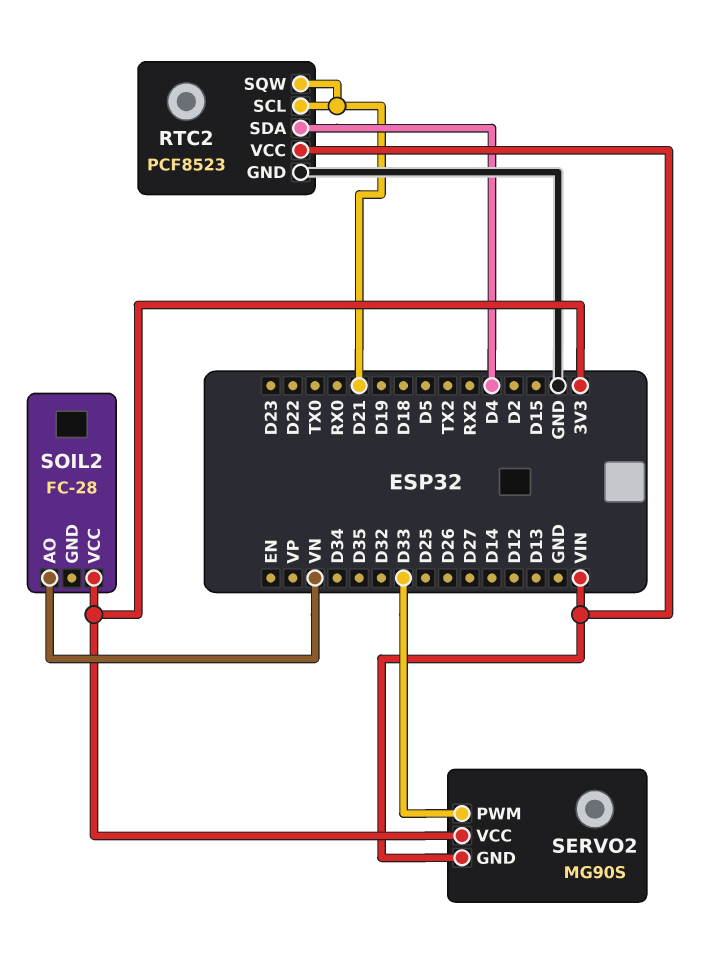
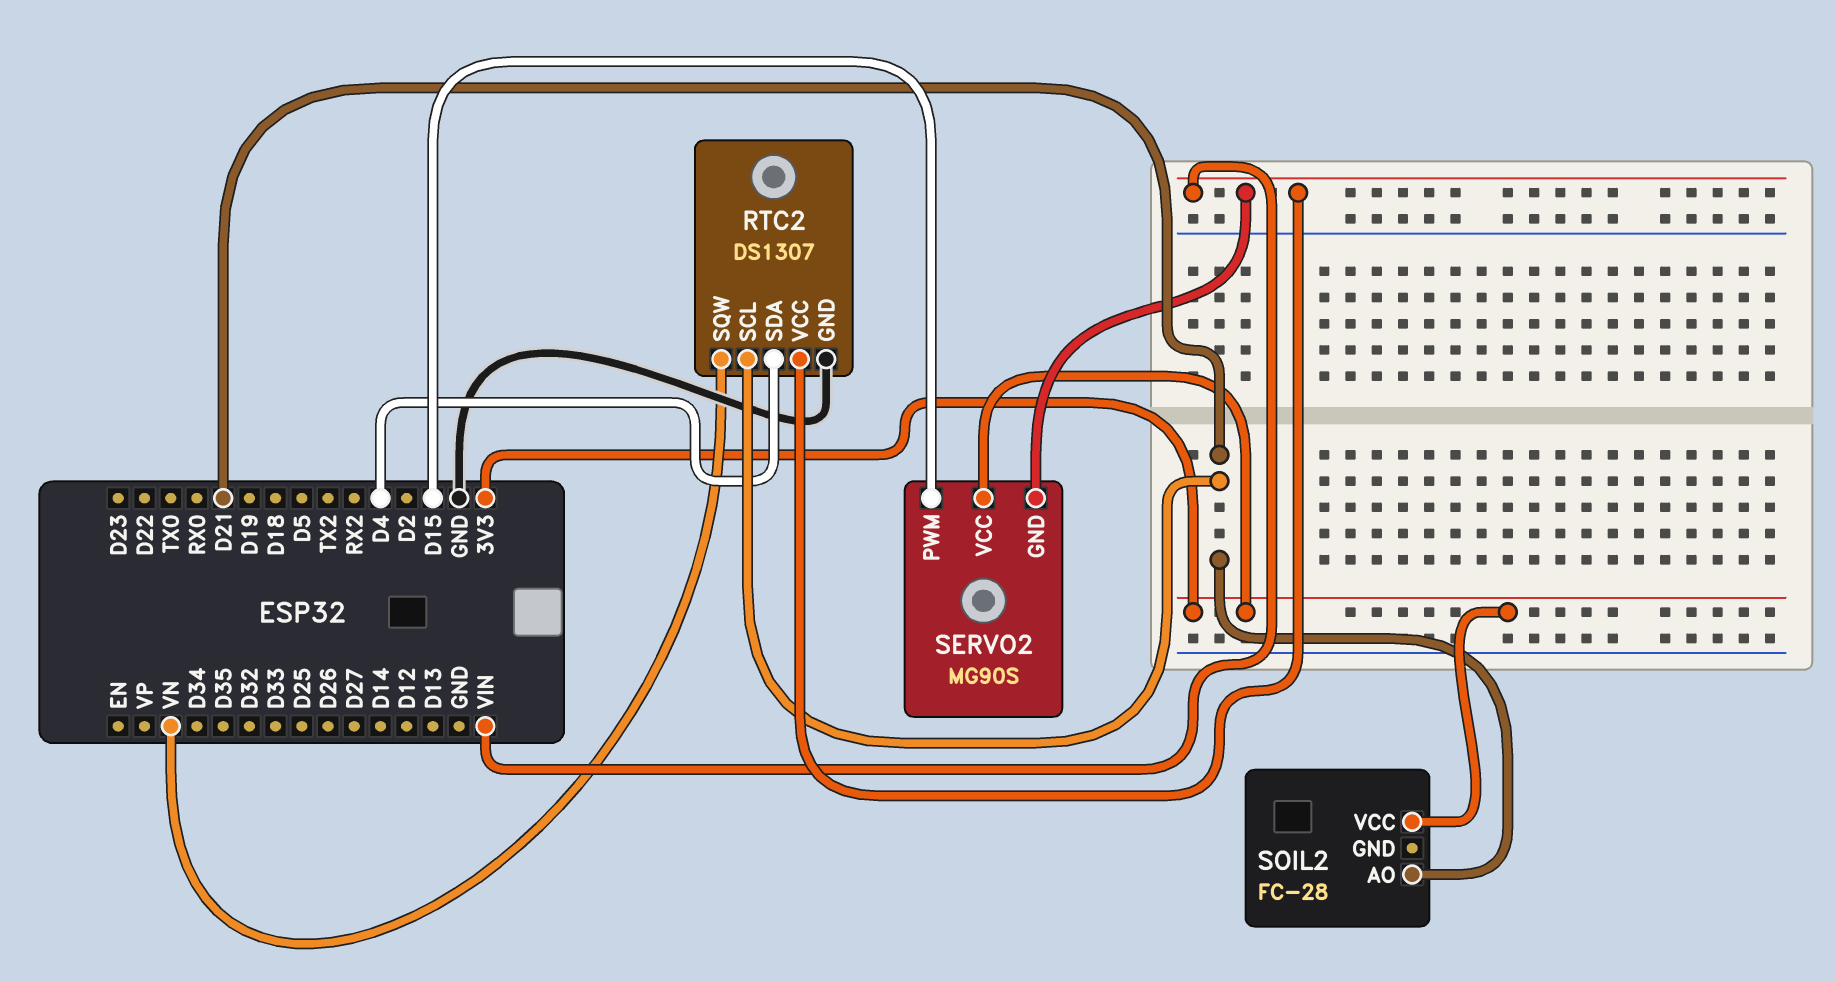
RTC2: PCF8523 -> DS1307
RTC2 pin SQW: D21 -> VN
SERVO2 pin PWM: D33 -> D15
SOIL2 pin AO: VN -> D21

